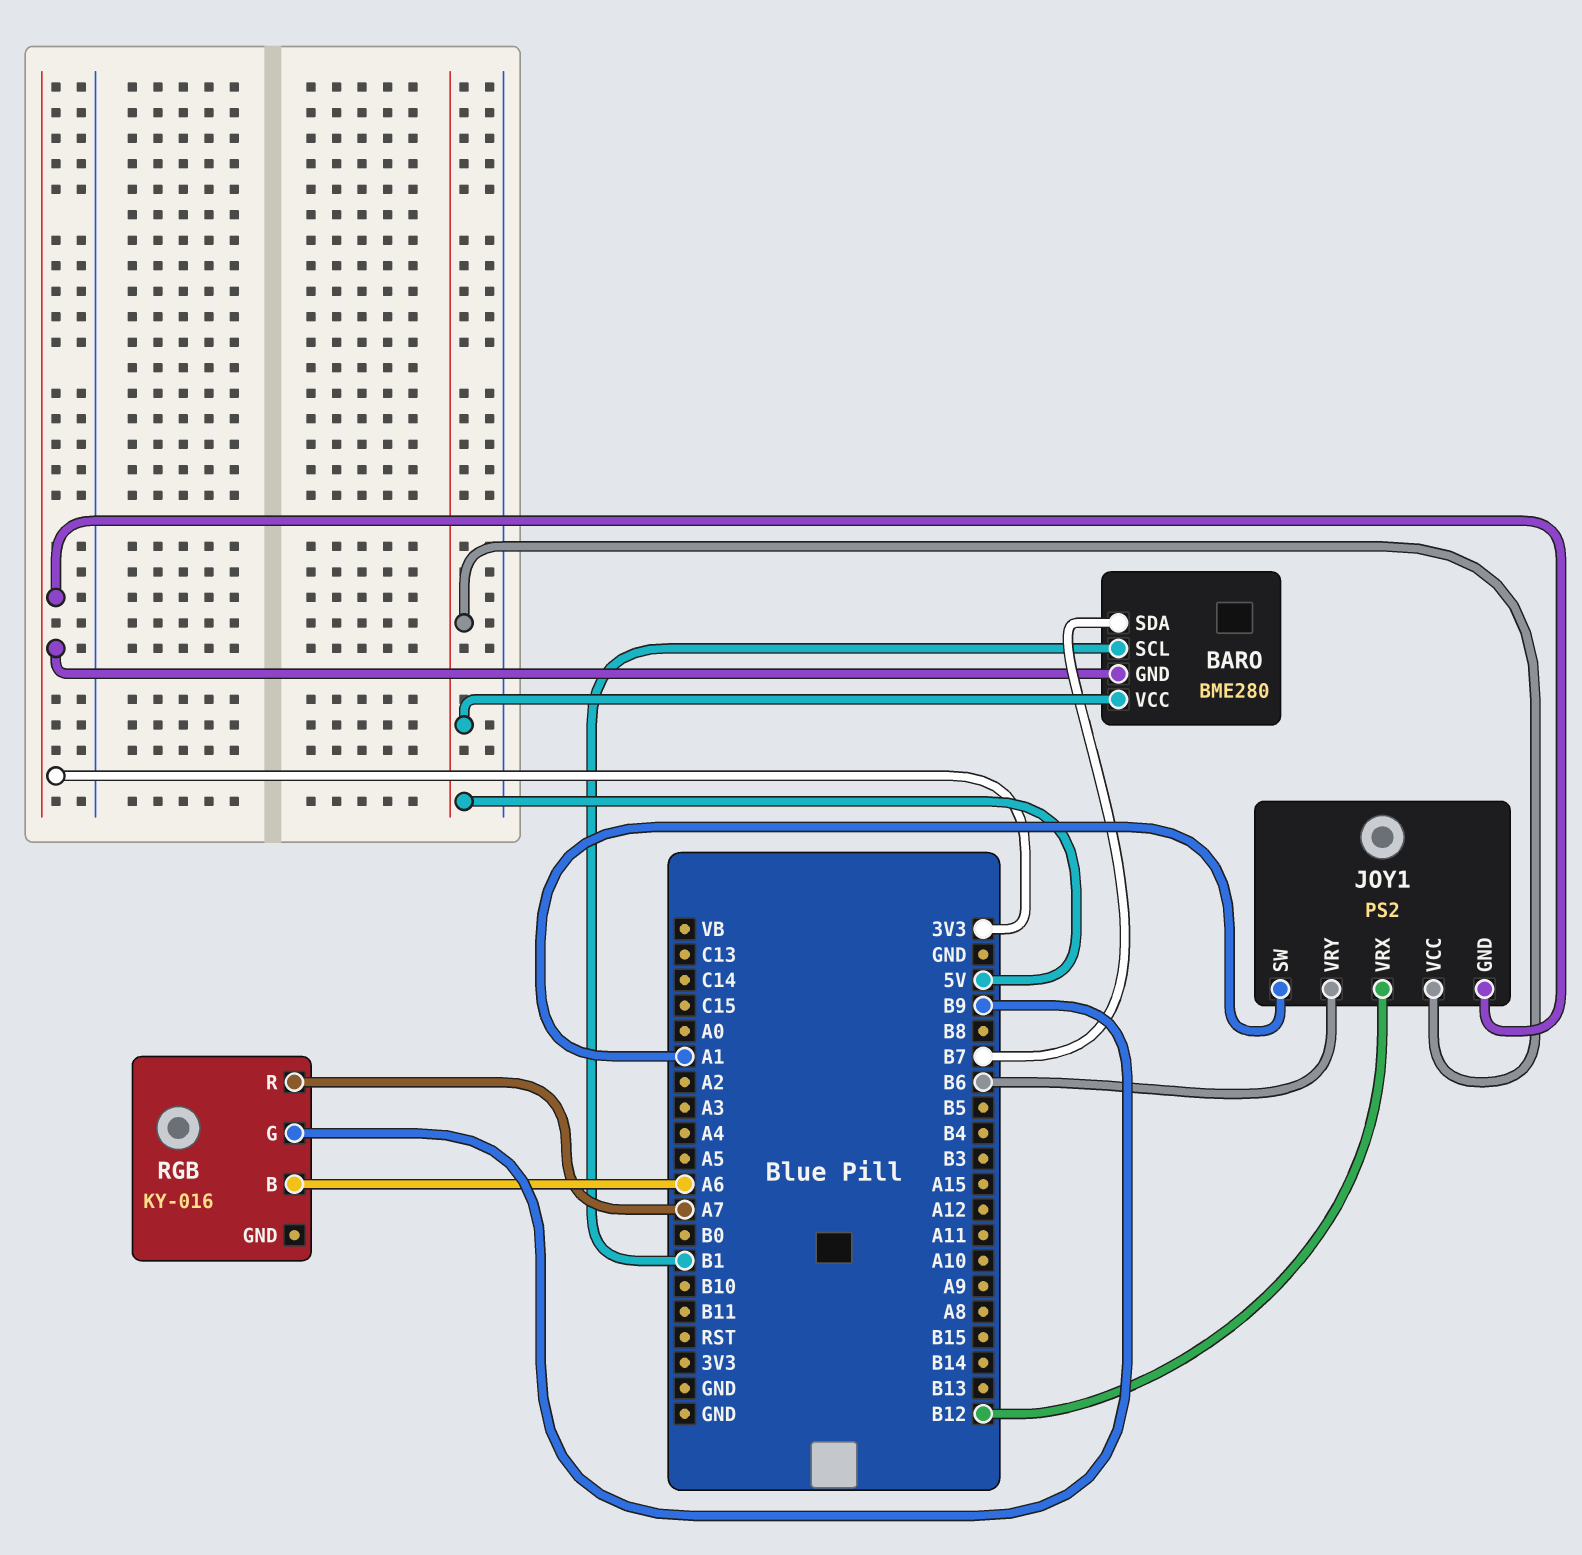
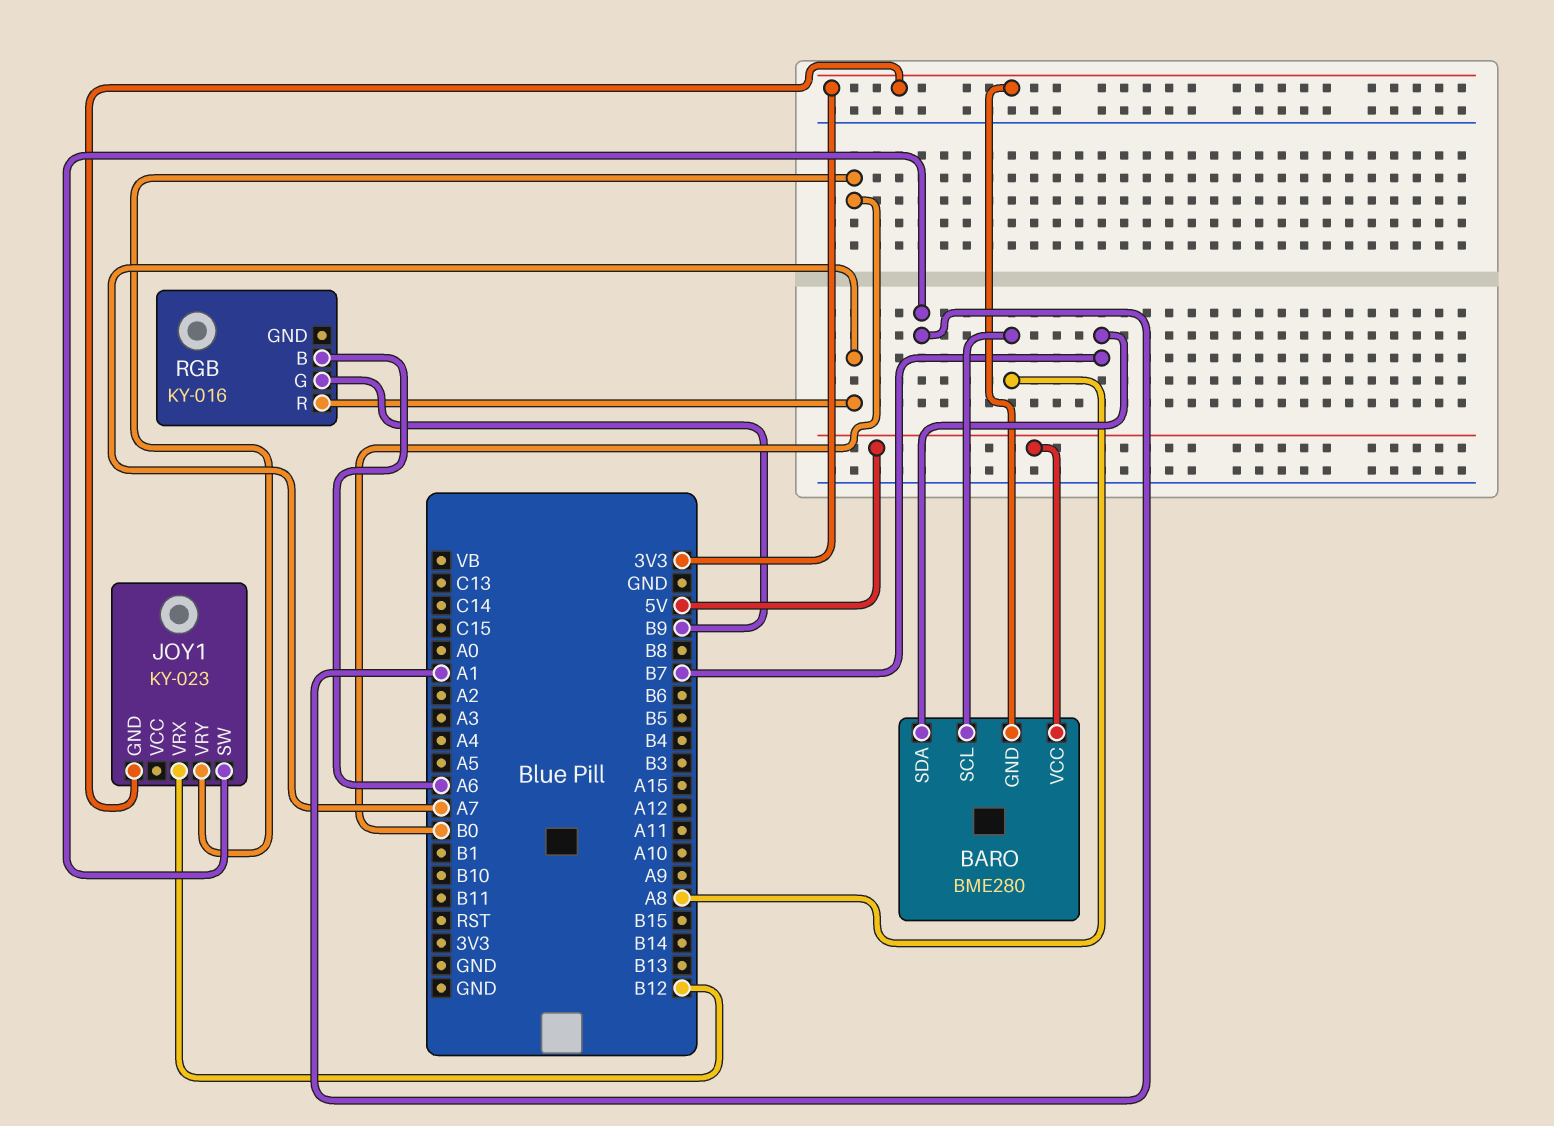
BARO pin SCL: B1 -> A8
JOY1: PS2 -> KY-023
JOY1 pin VCC: 5V -> none
JOY1 pin VRY: B6 -> B0

